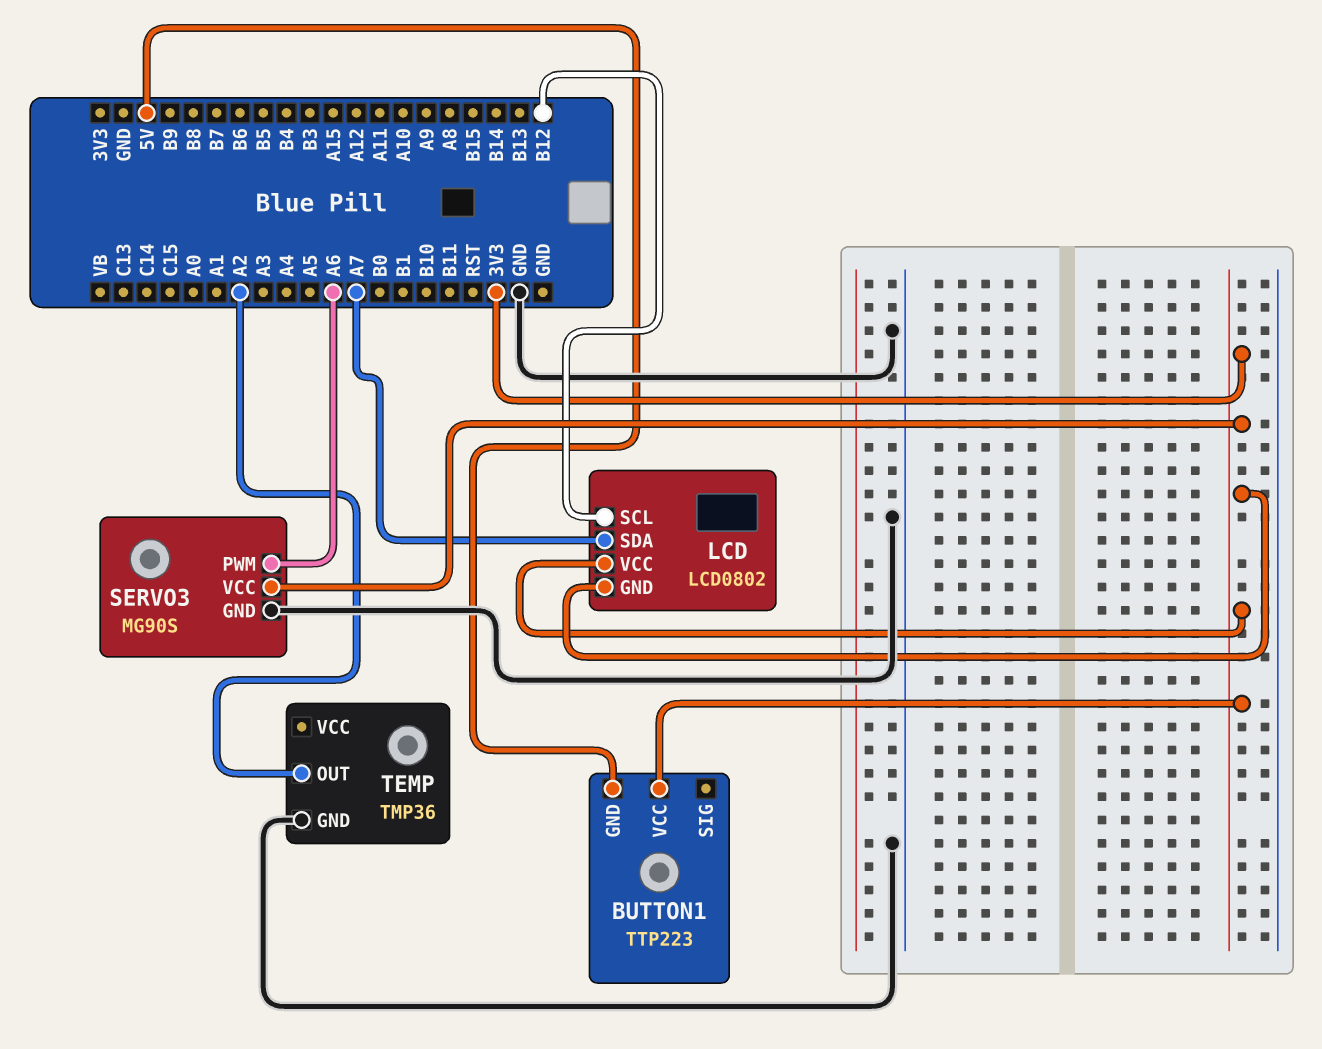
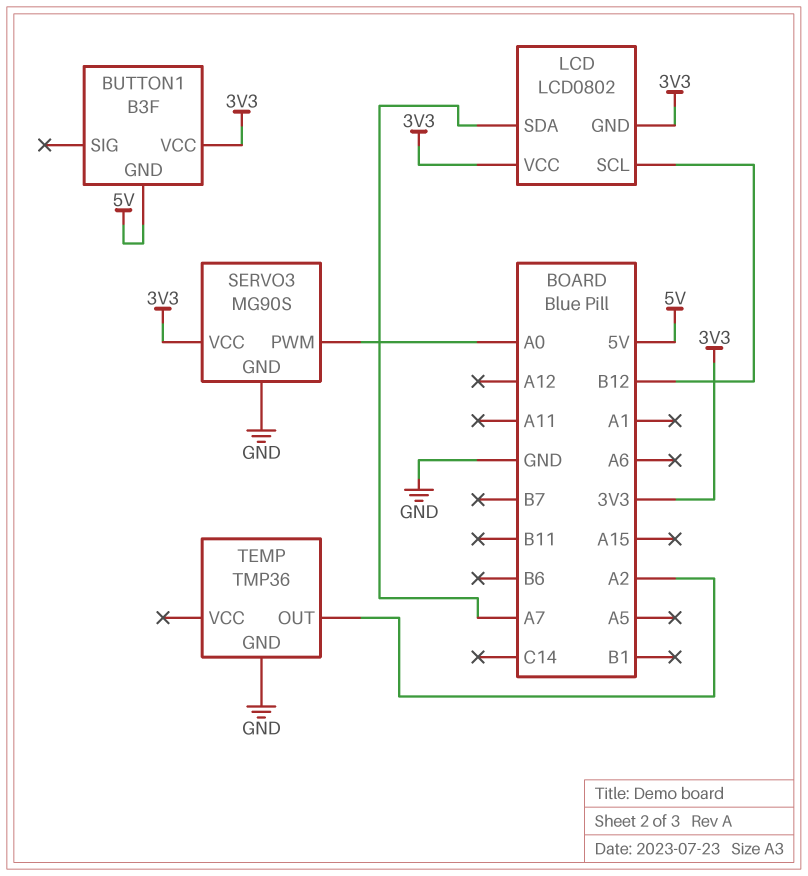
BUTTON1: TTP223 -> B3F
SERVO3 pin PWM: A6 -> A0

